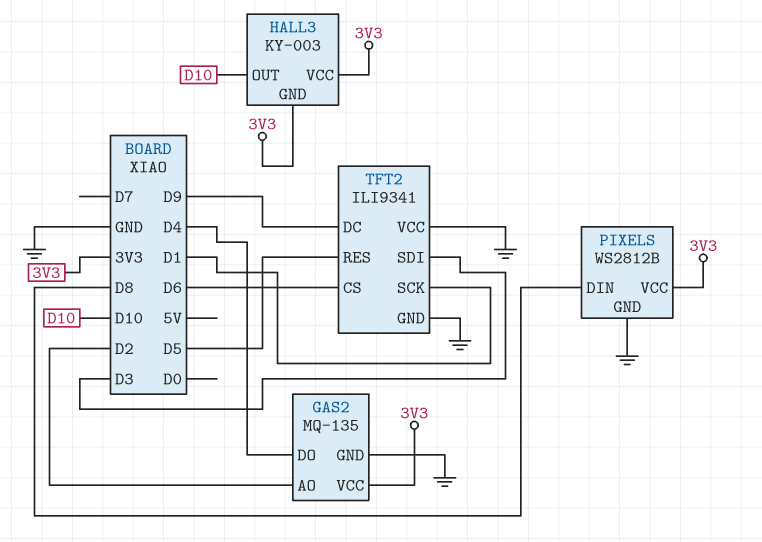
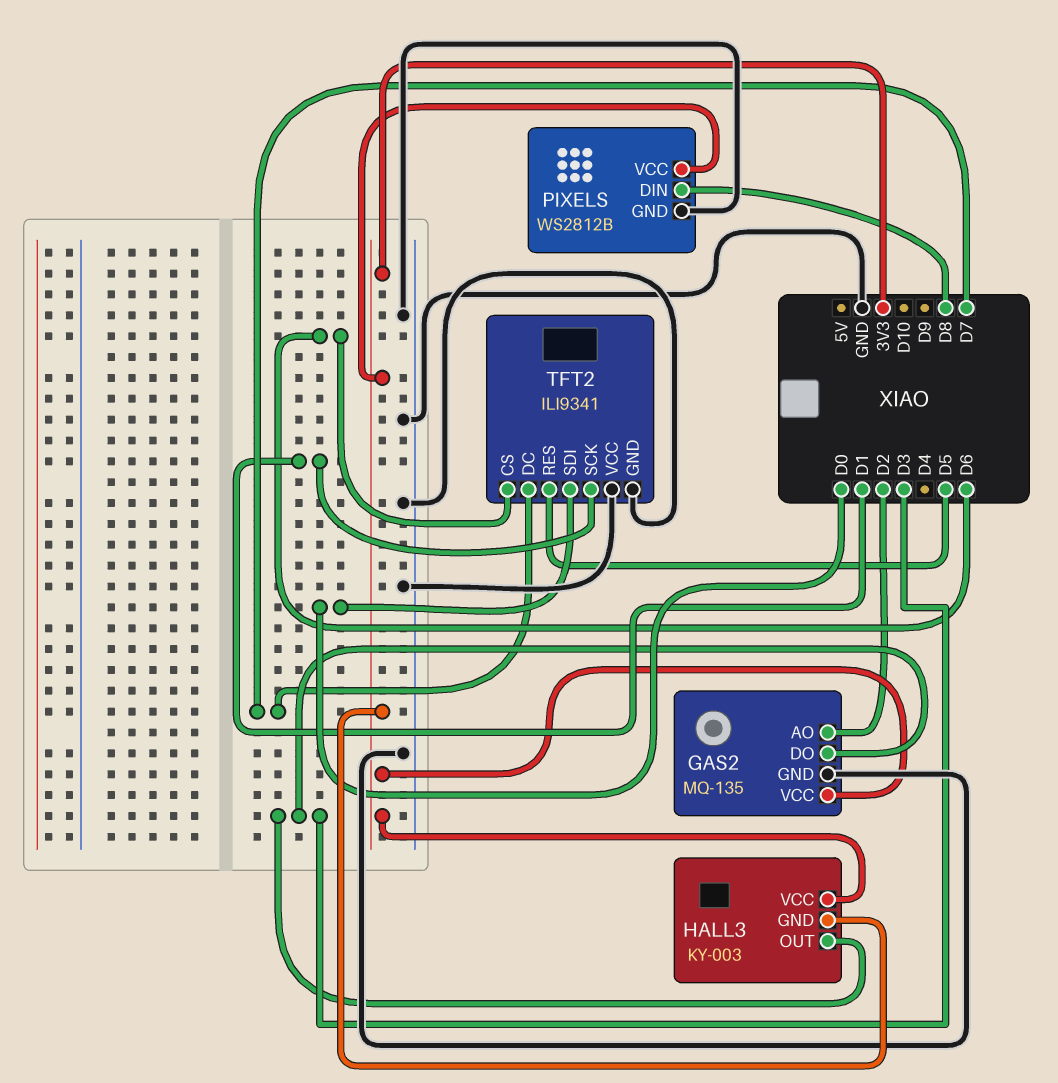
GAS2 pin DO: D4 -> D3
HALL3 pin OUT: D10 -> D3
TFT2 pin DC: D9 -> D7
TFT2 pin SDI: D3 -> D0

